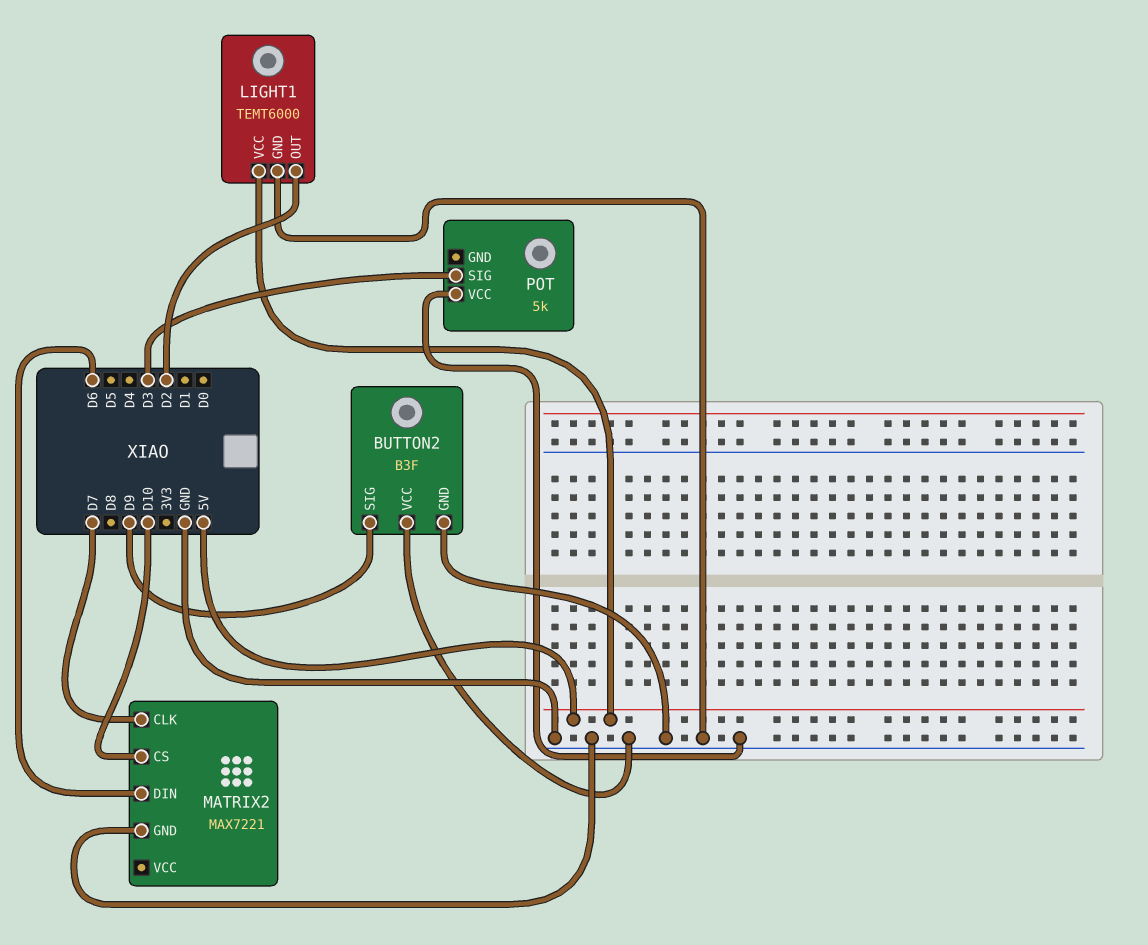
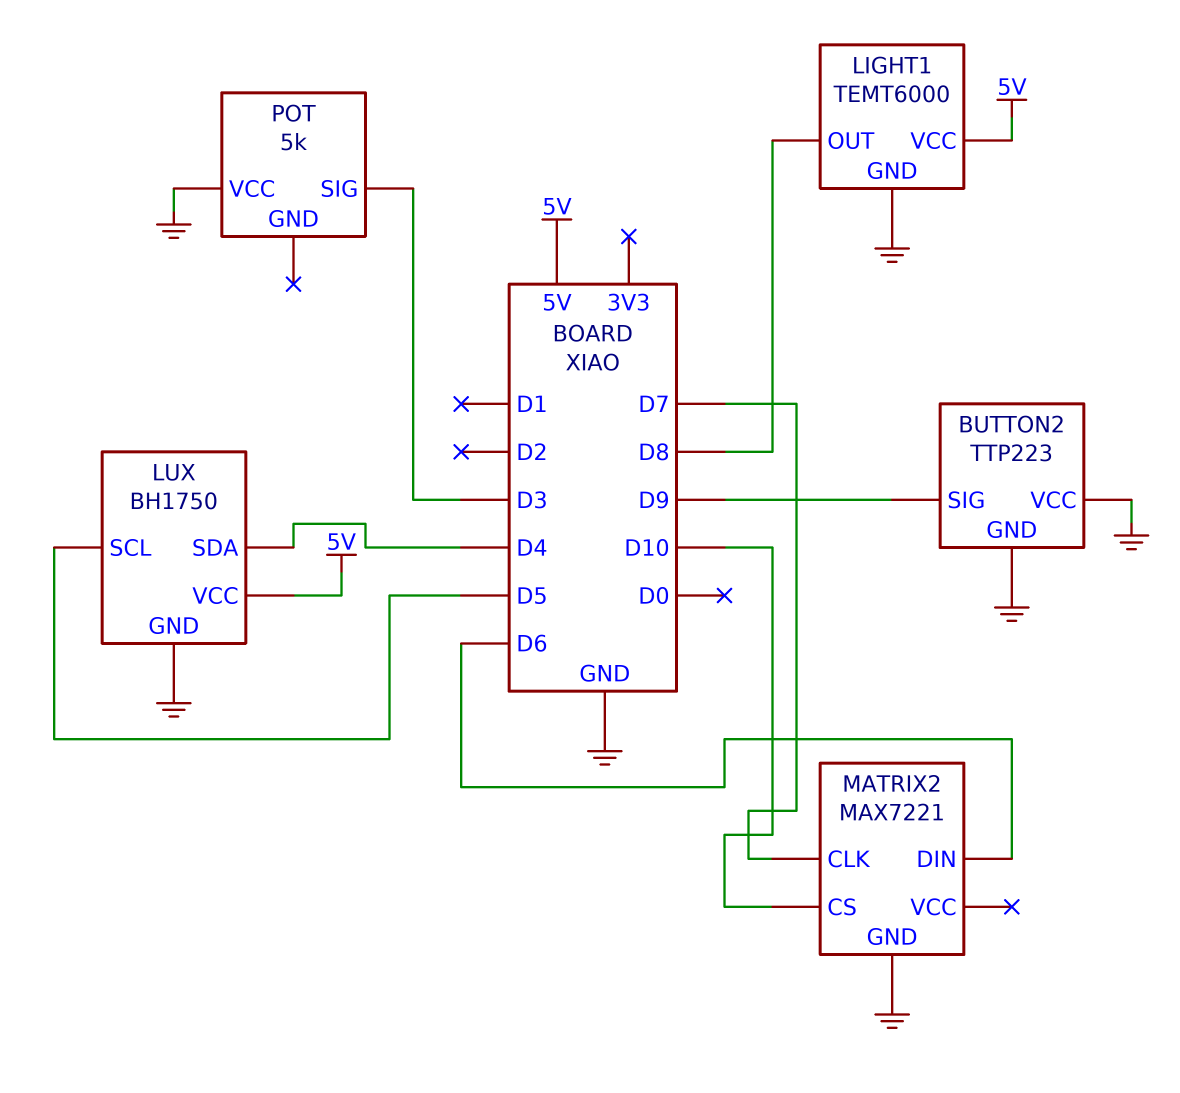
BUTTON2: B3F -> TTP223
LIGHT1 pin OUT: D2 -> D8
LUX: none -> BH1750
LUX pin GND: none -> GND
LUX pin SCL: none -> D5
LUX pin SDA: none -> D4
LUX pin VCC: none -> 5V

